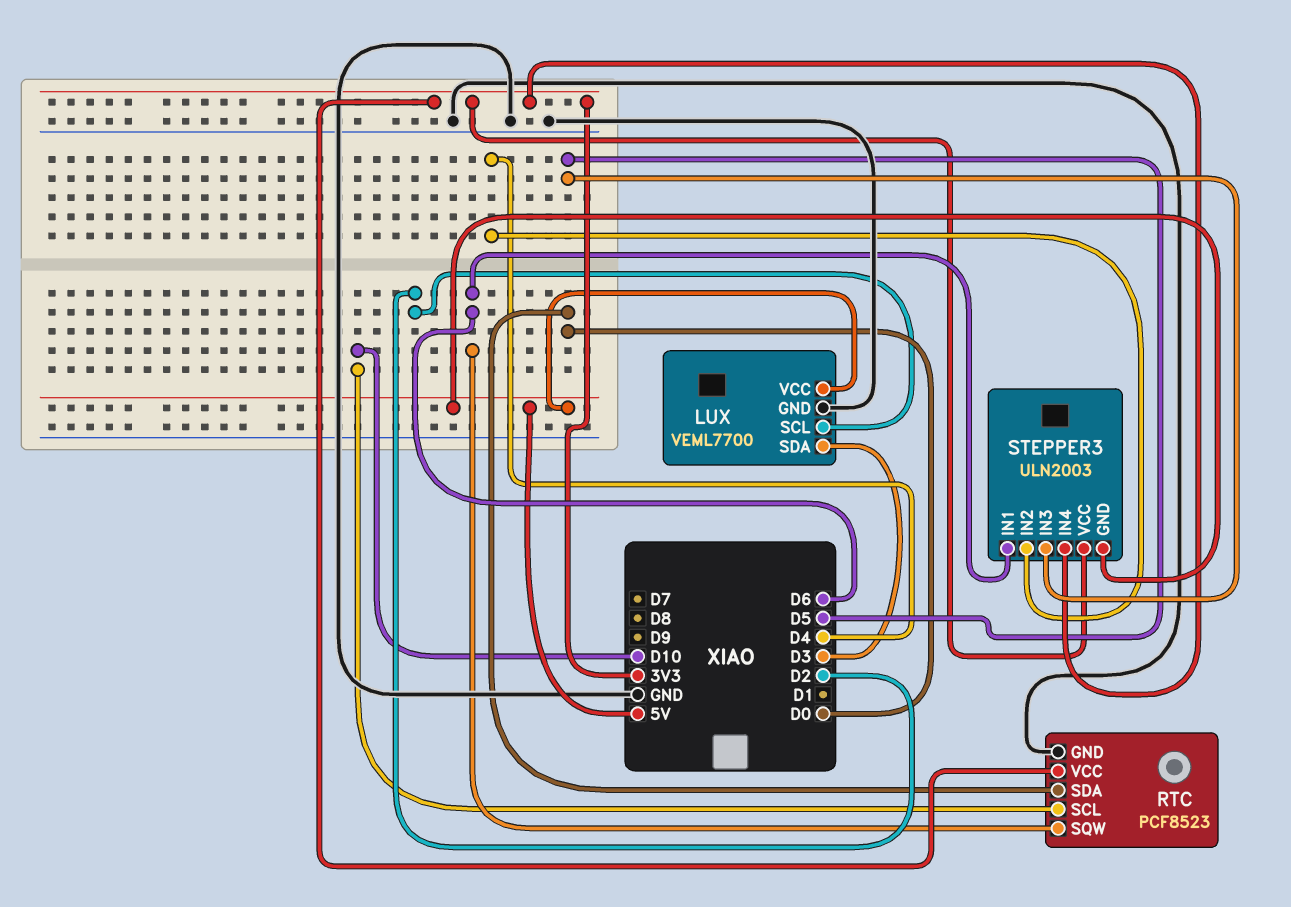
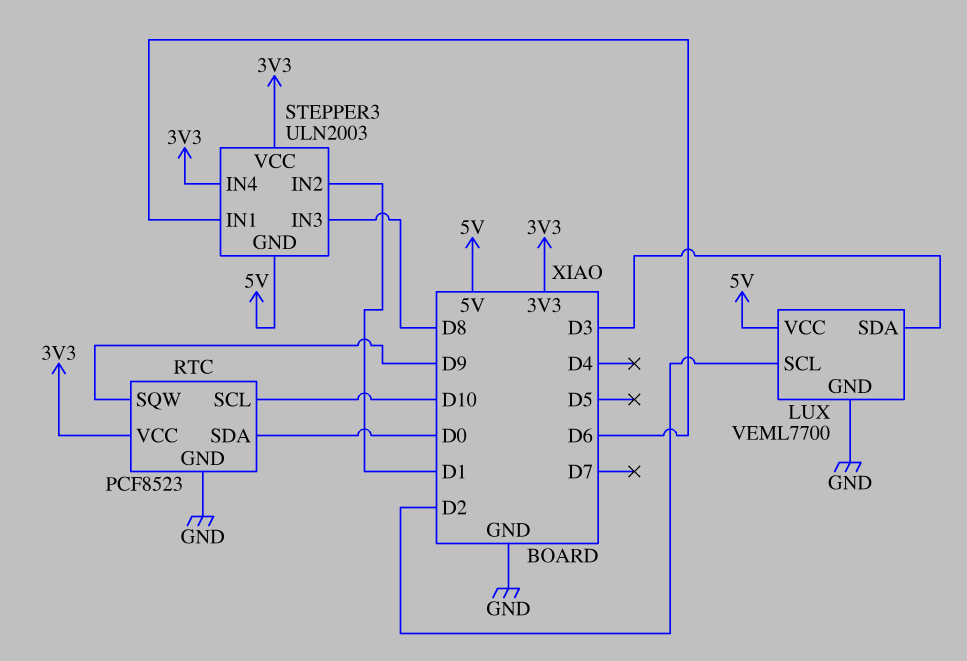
RTC pin SQW: D6 -> D9
STEPPER3 pin IN2: D4 -> D1
STEPPER3 pin IN3: D5 -> D8

